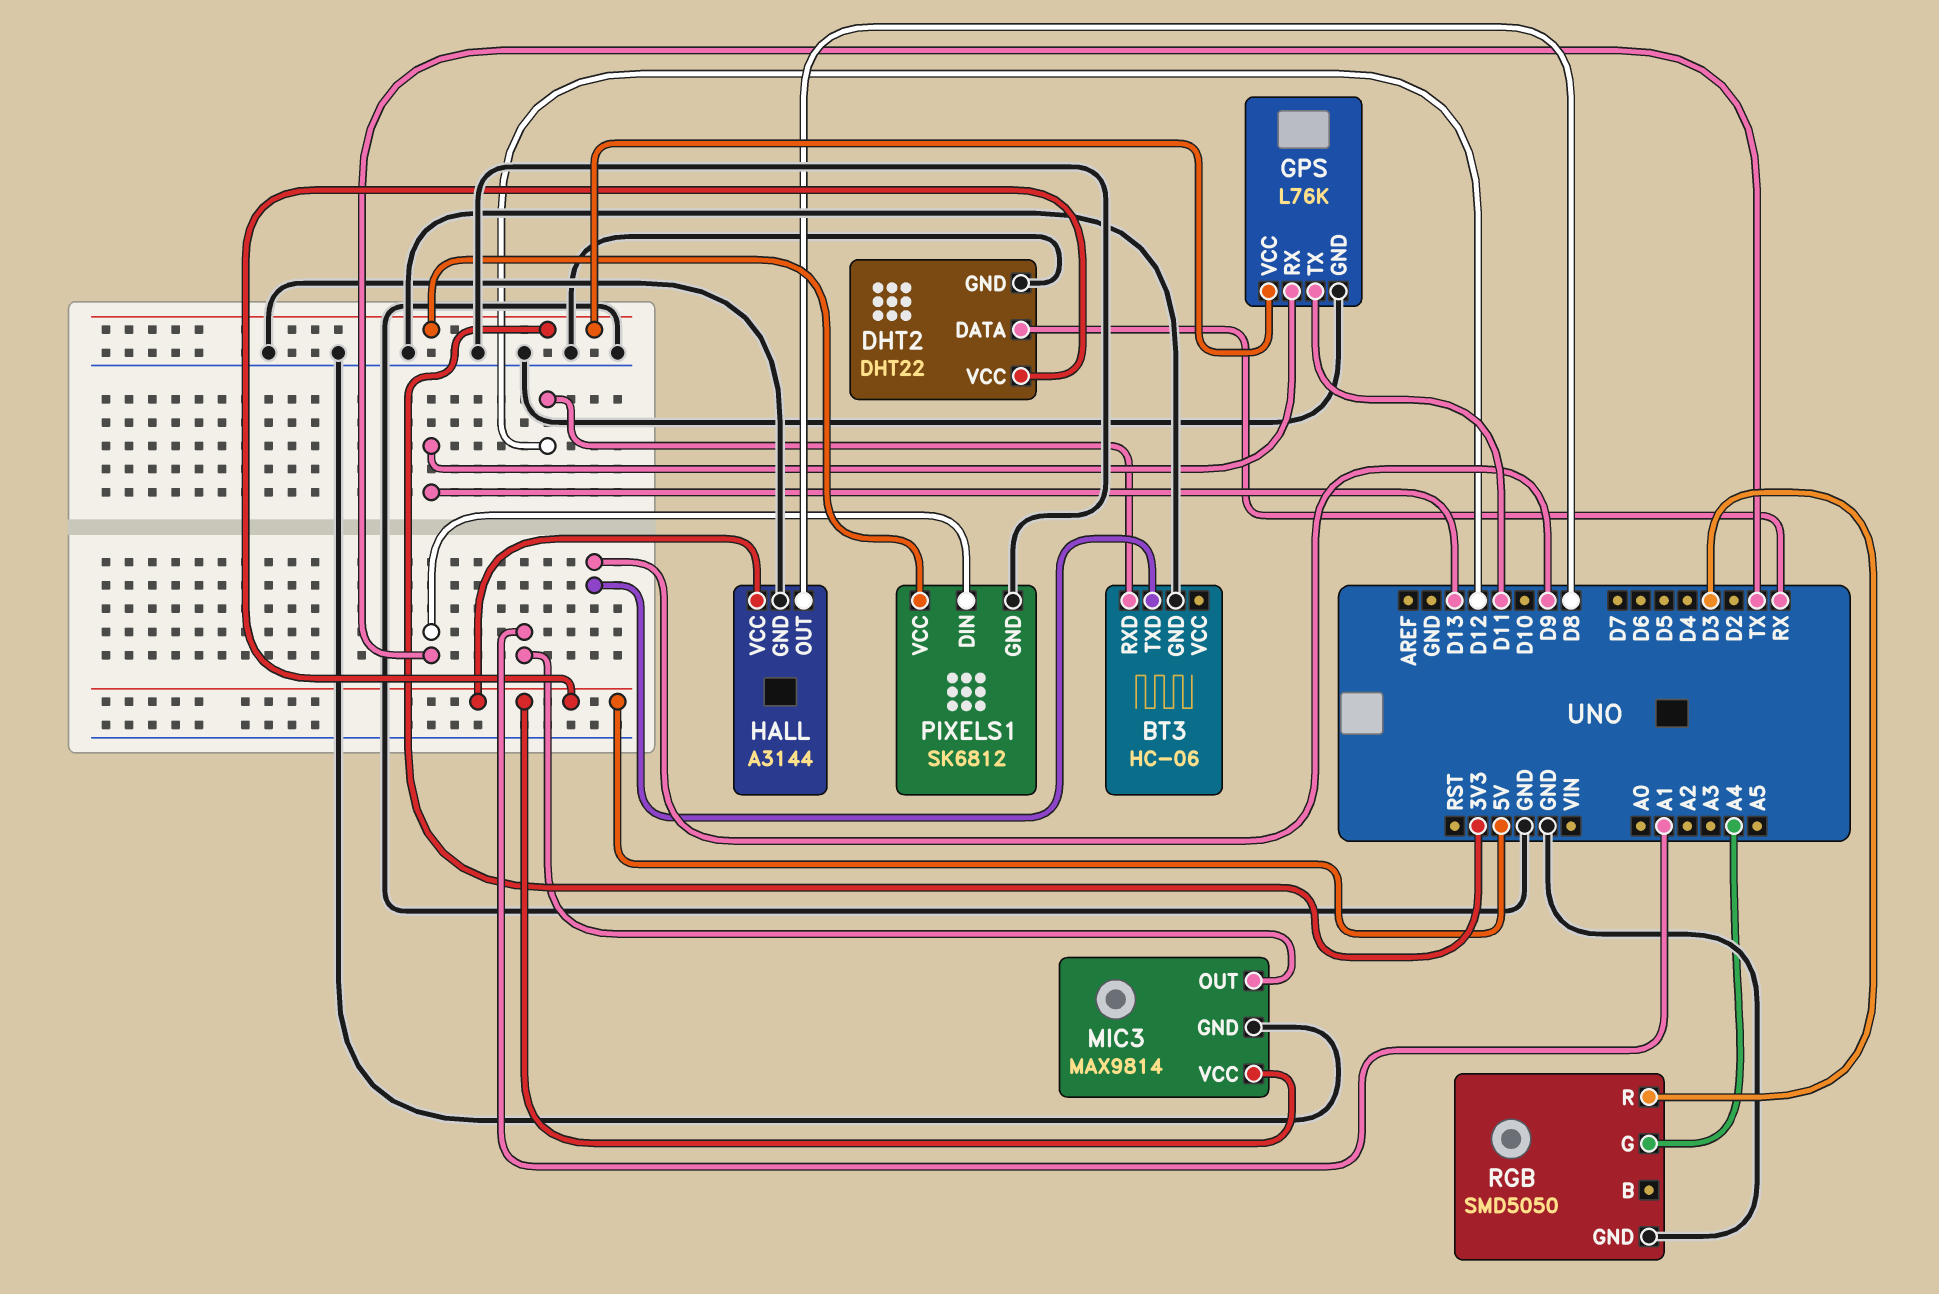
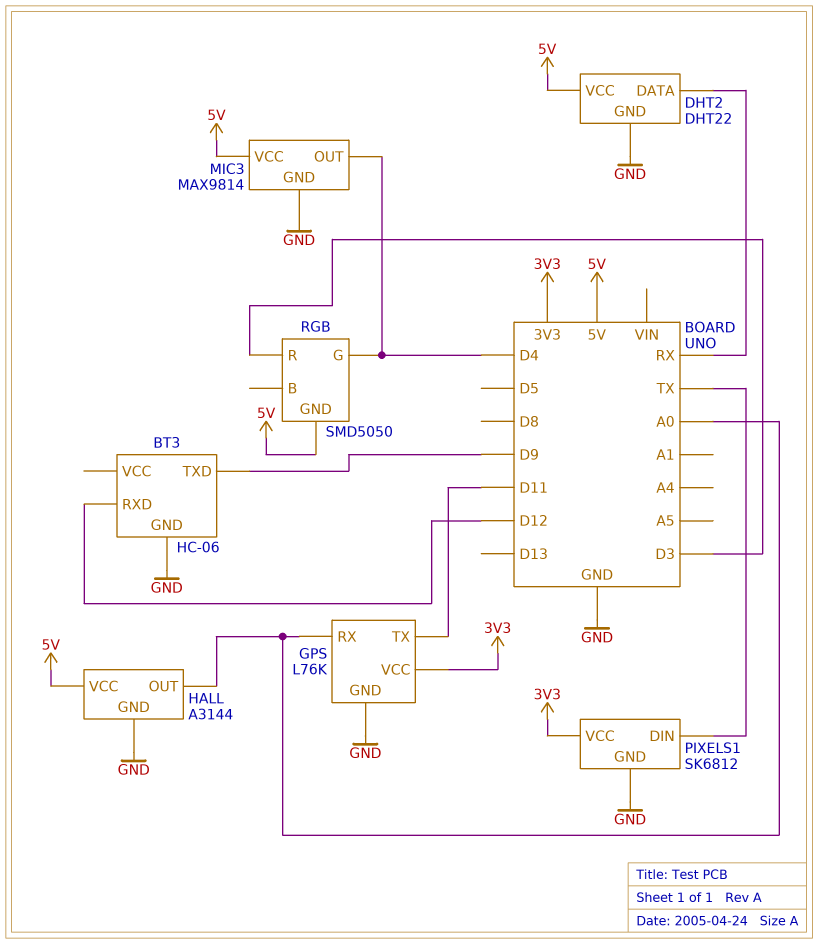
GPS pin RX: D13 -> A0
HALL pin OUT: D8 -> A0
MIC3 pin OUT: A1 -> D4
RGB pin G: A4 -> D4
RGB pin GND: GND -> 5V

